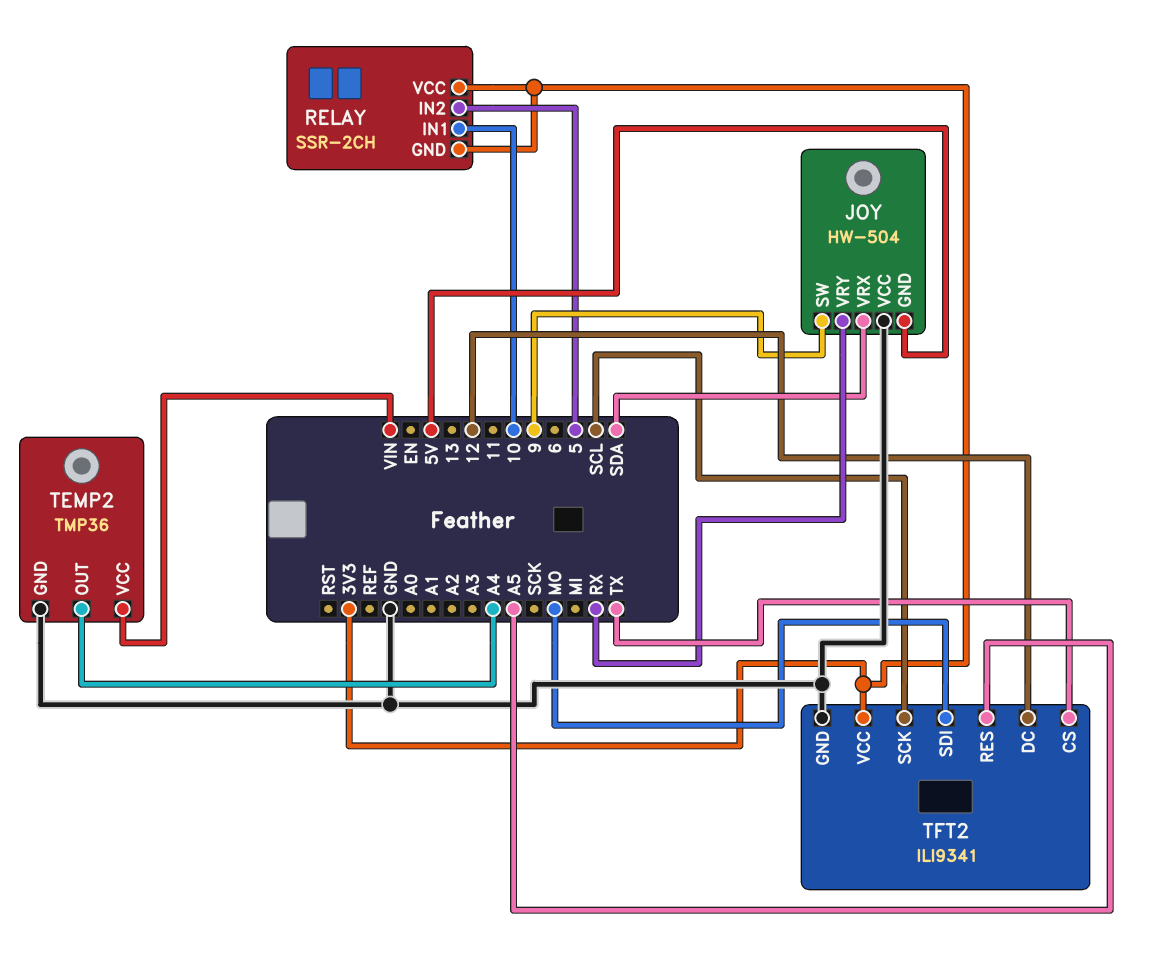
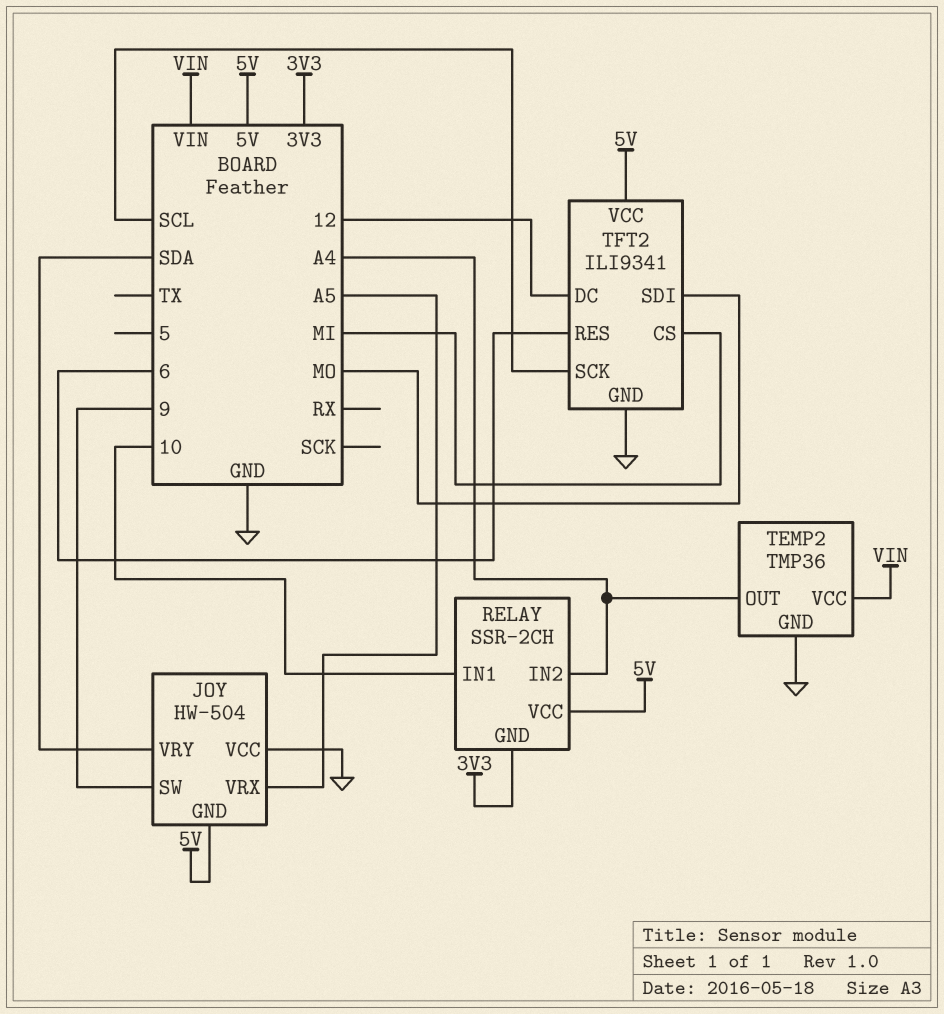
JOY pin VRX: SDA -> A5
JOY pin VRY: RX -> SDA
RELAY pin IN2: 5 -> A4
RELAY pin VCC: 3V3 -> 5V
TFT2 pin CS: TX -> MI
TFT2 pin RES: A5 -> 6
TFT2 pin VCC: 3V3 -> 5V

